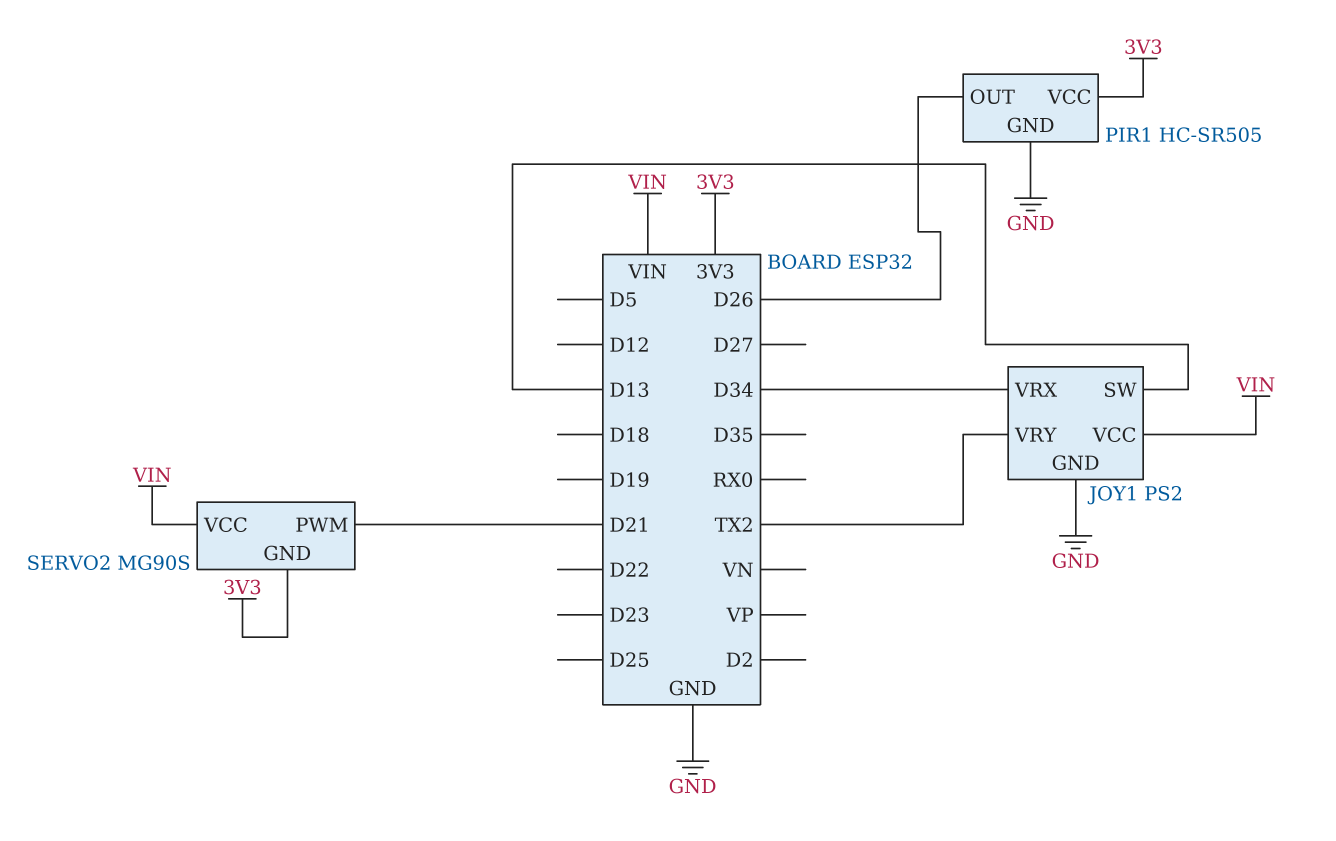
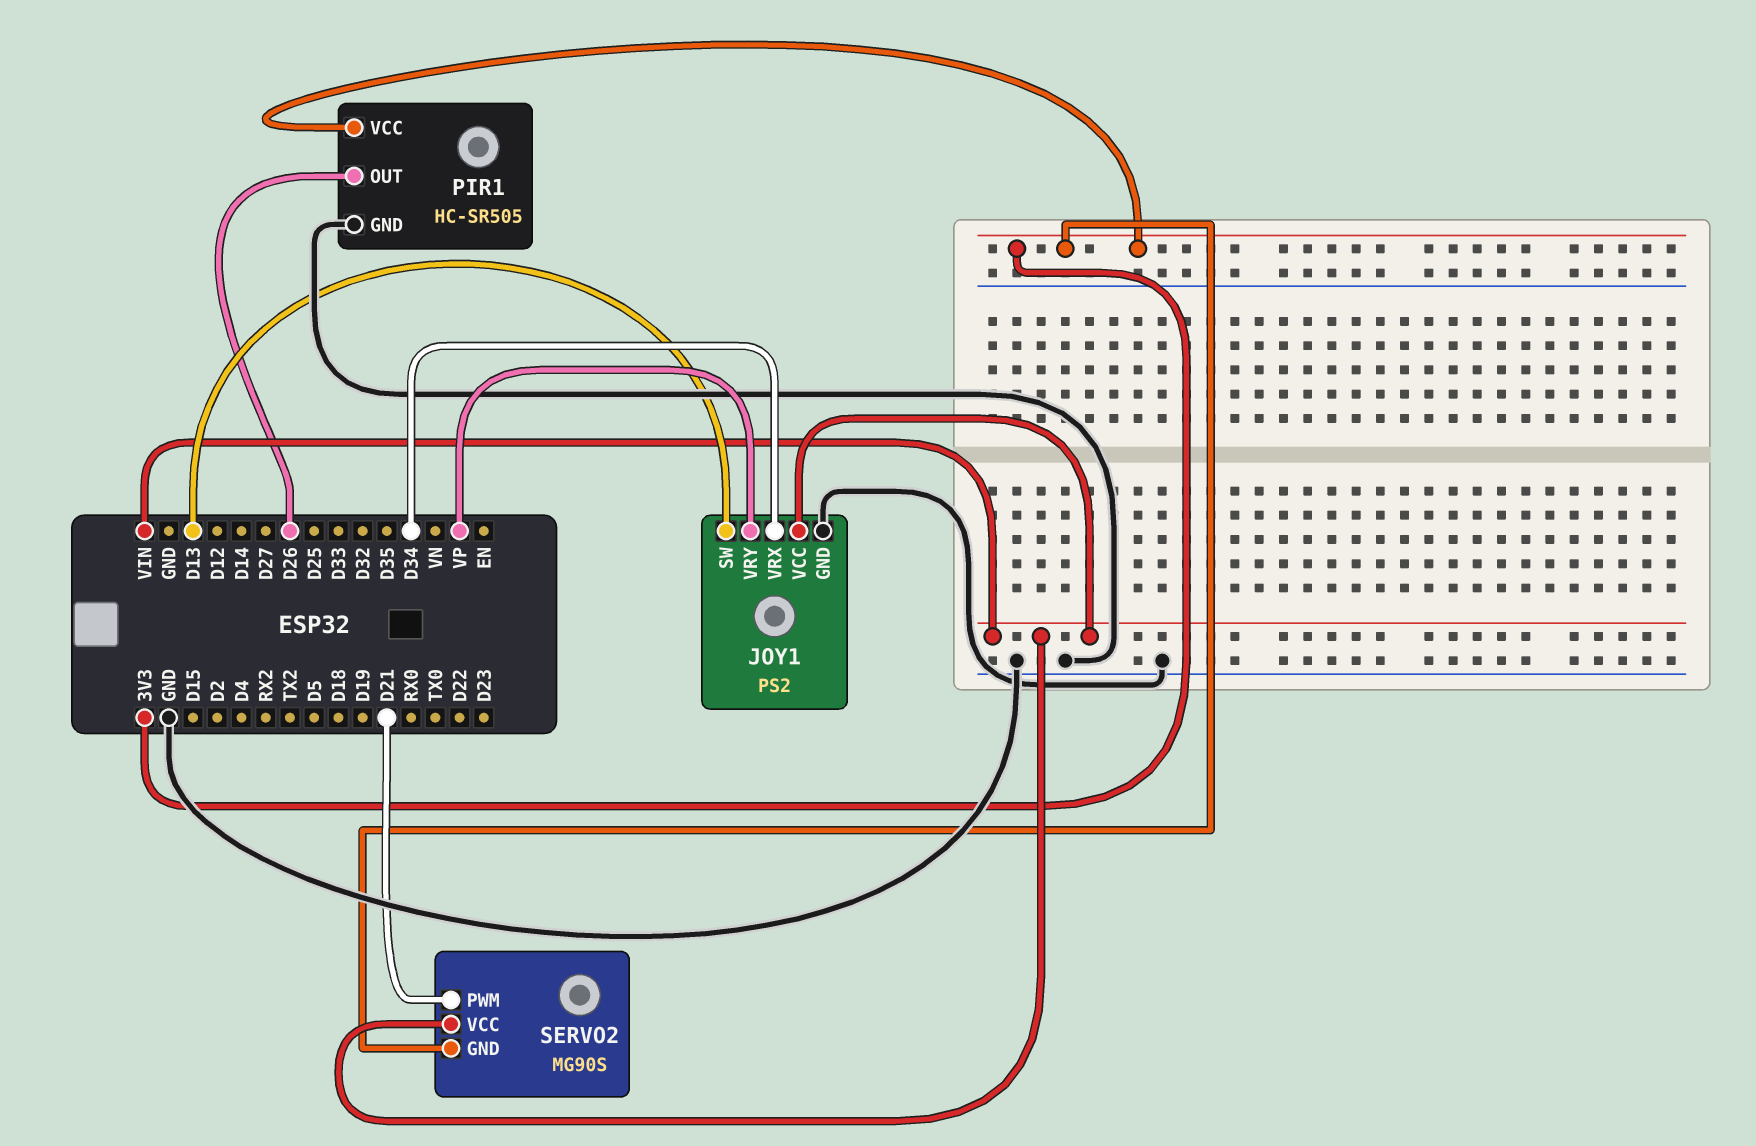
JOY1 pin VRY: TX2 -> VP

